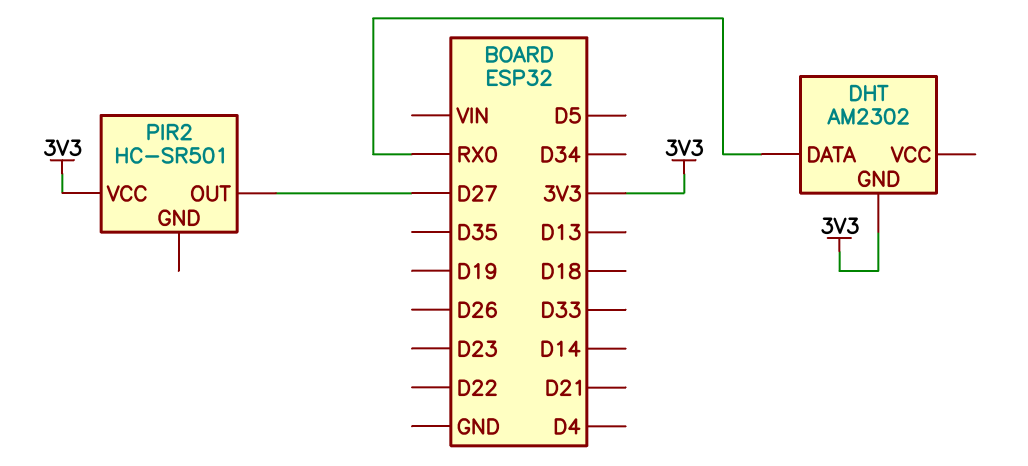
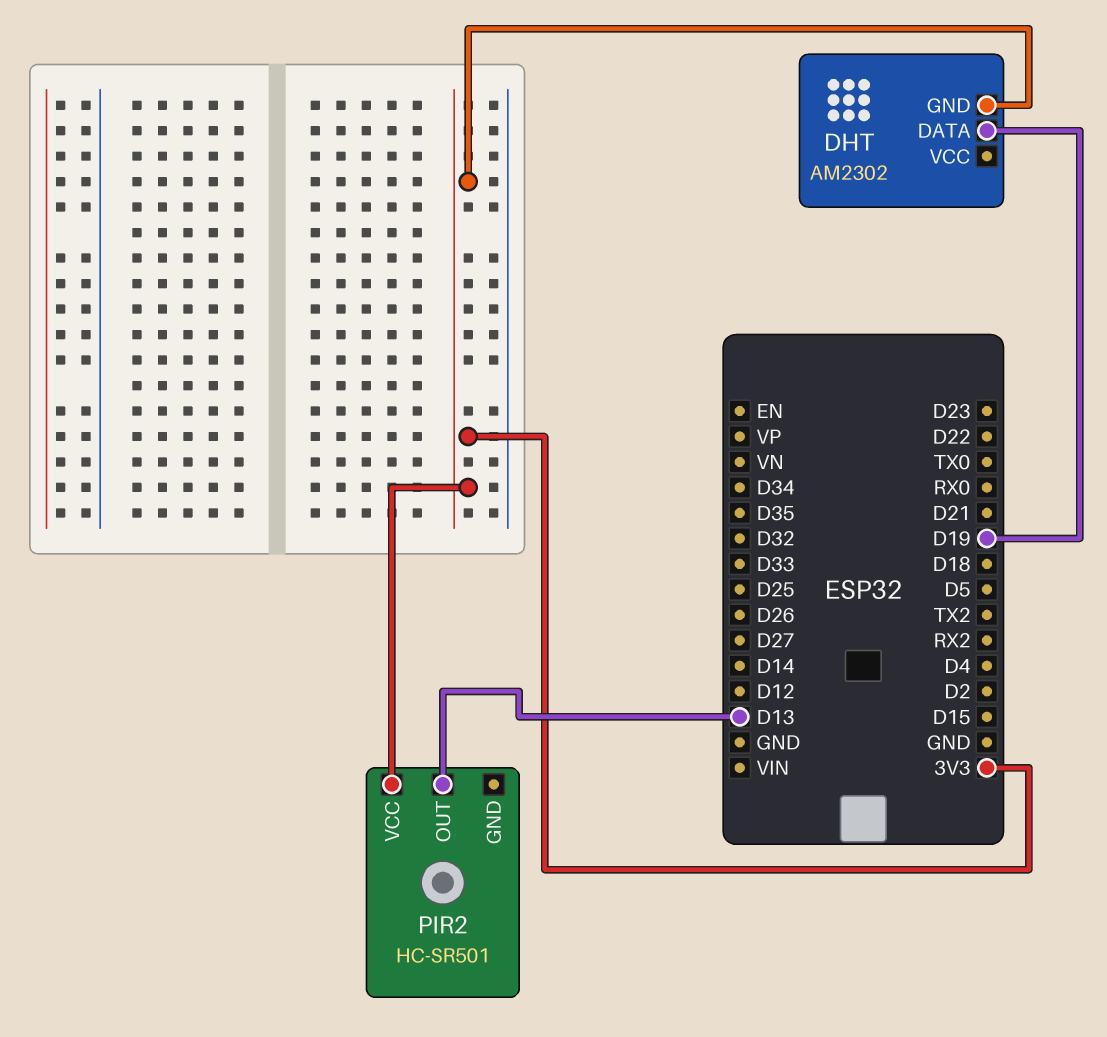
DHT pin DATA: RX0 -> D19
PIR2 pin OUT: D27 -> D13

